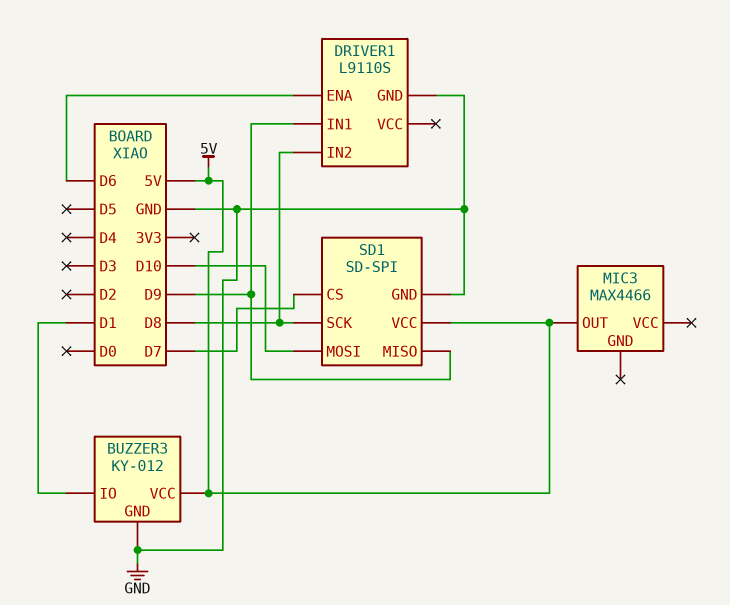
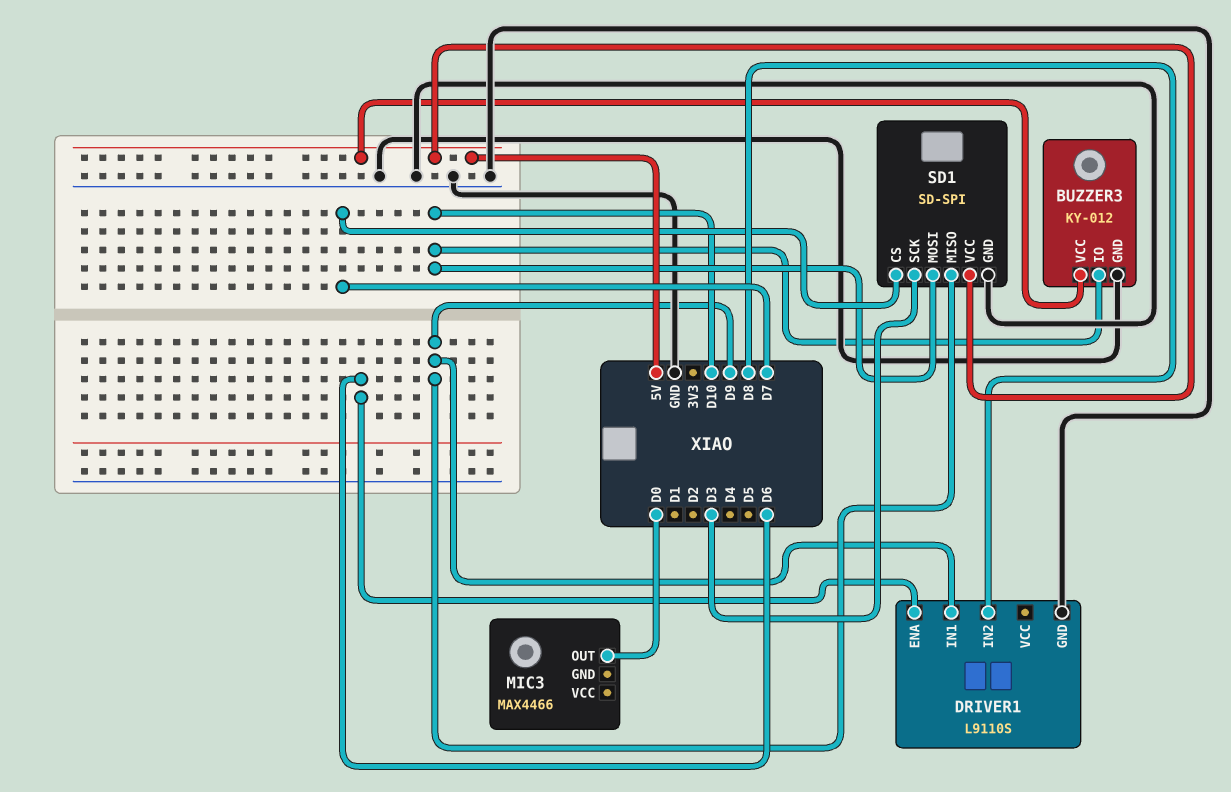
BUZZER3 pin IO: D1 -> D10
MIC3 pin OUT: 5V -> D0
SD1 pin SCK: D8 -> D3

